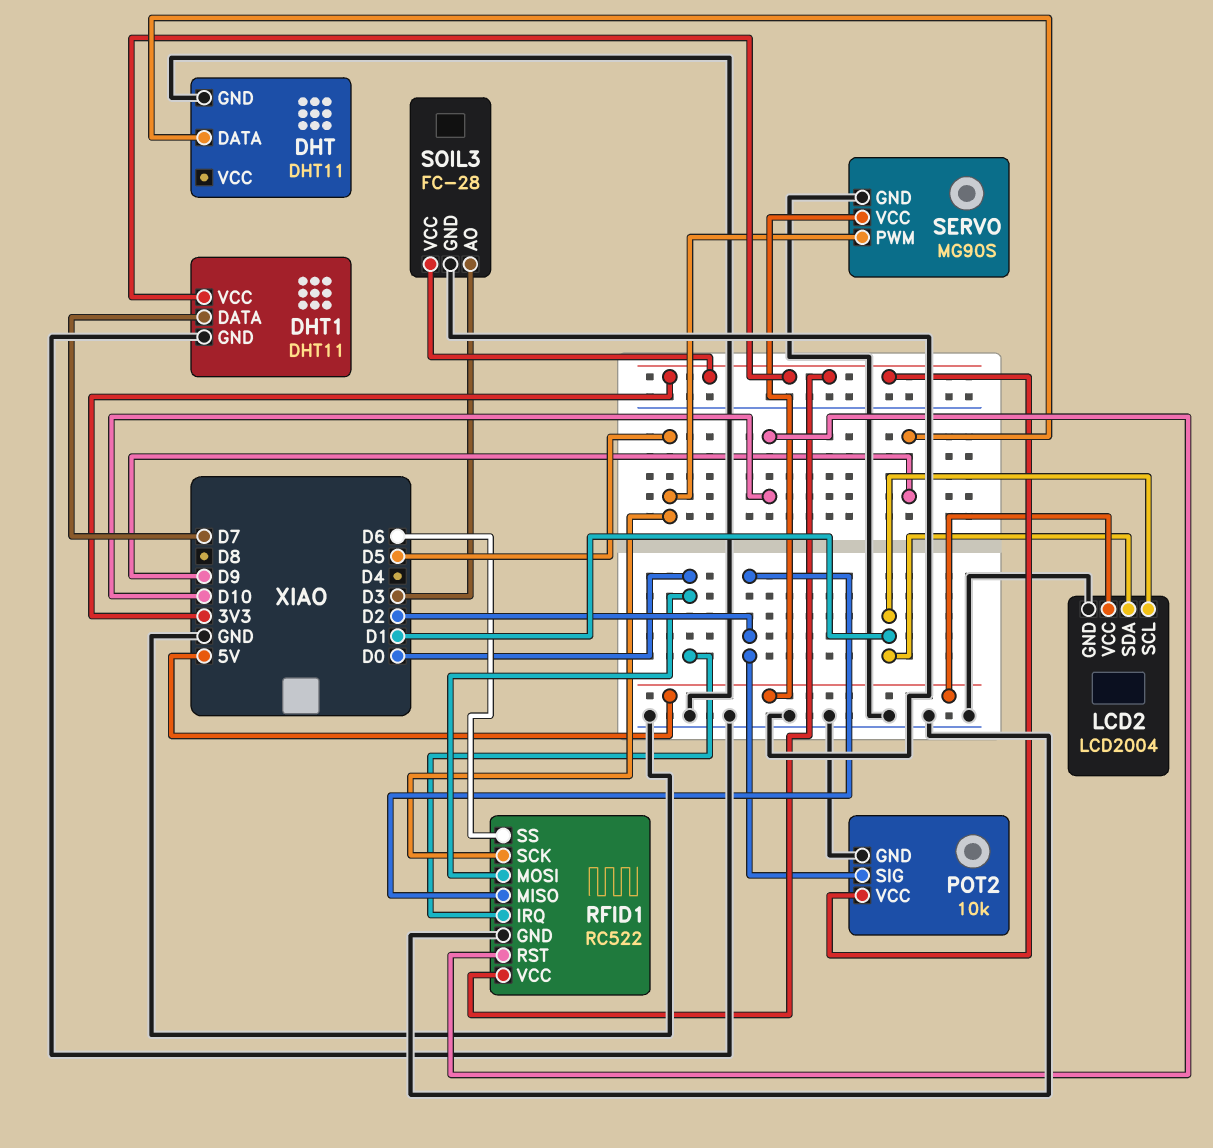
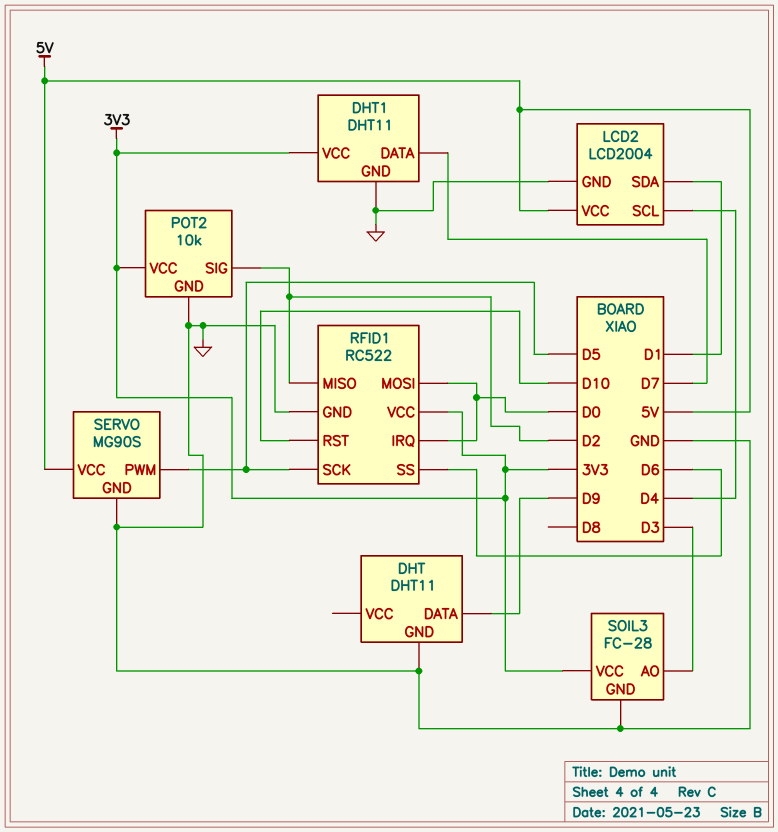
LCD2 pin SCL: D1 -> D4

